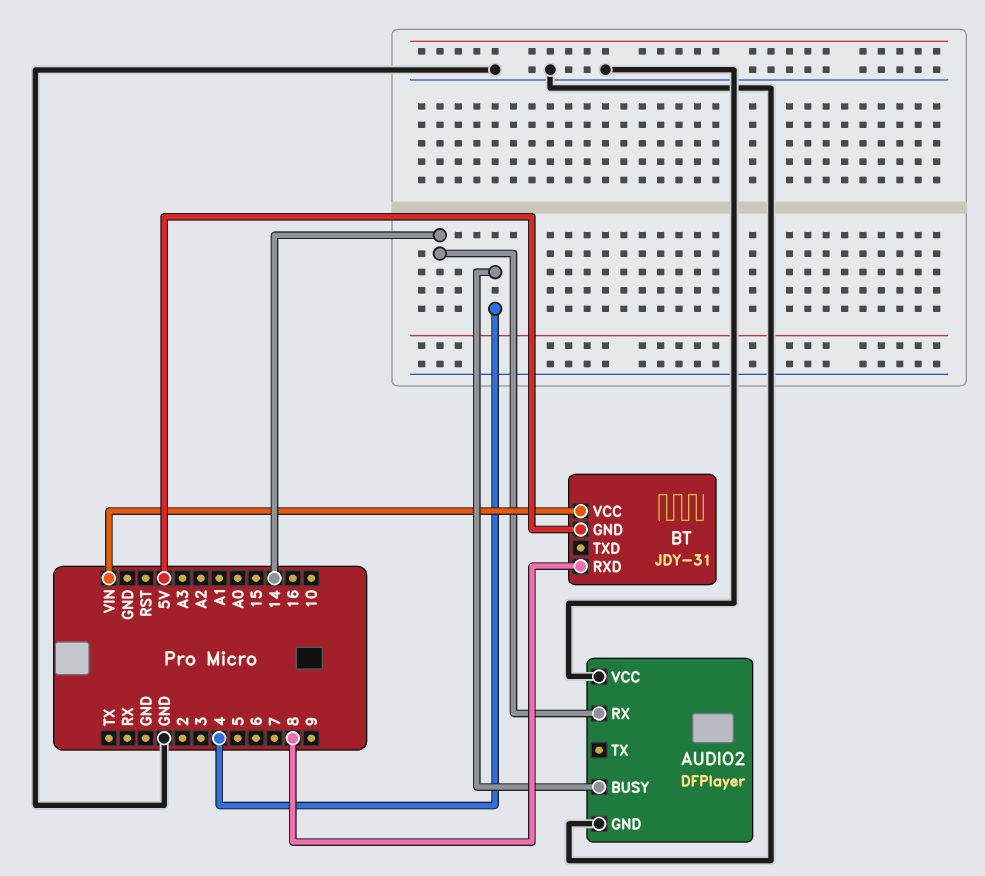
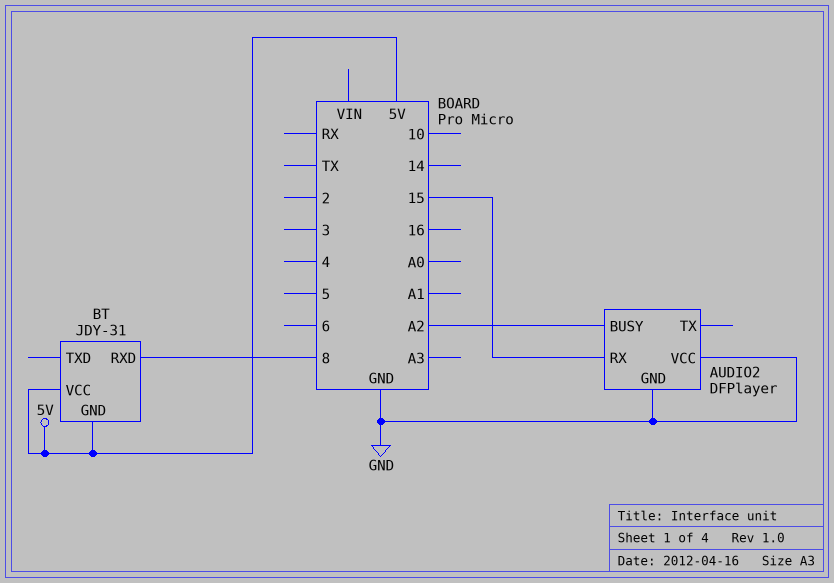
AUDIO2 pin BUSY: 4 -> A2
AUDIO2 pin RX: 14 -> 15
BT pin VCC: VIN -> 5V

